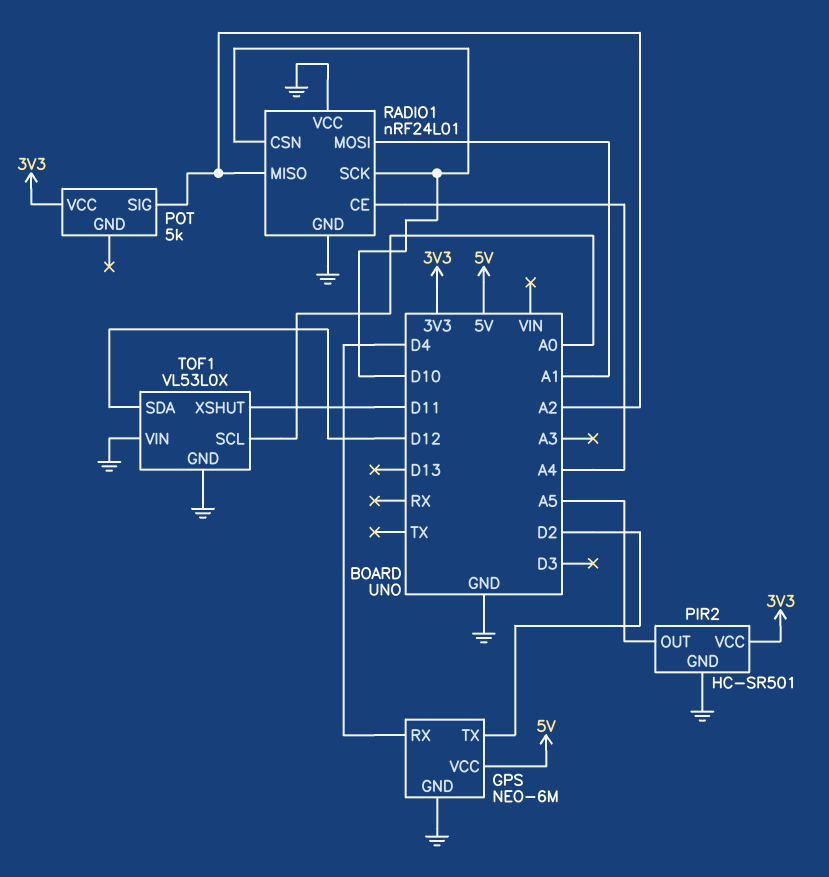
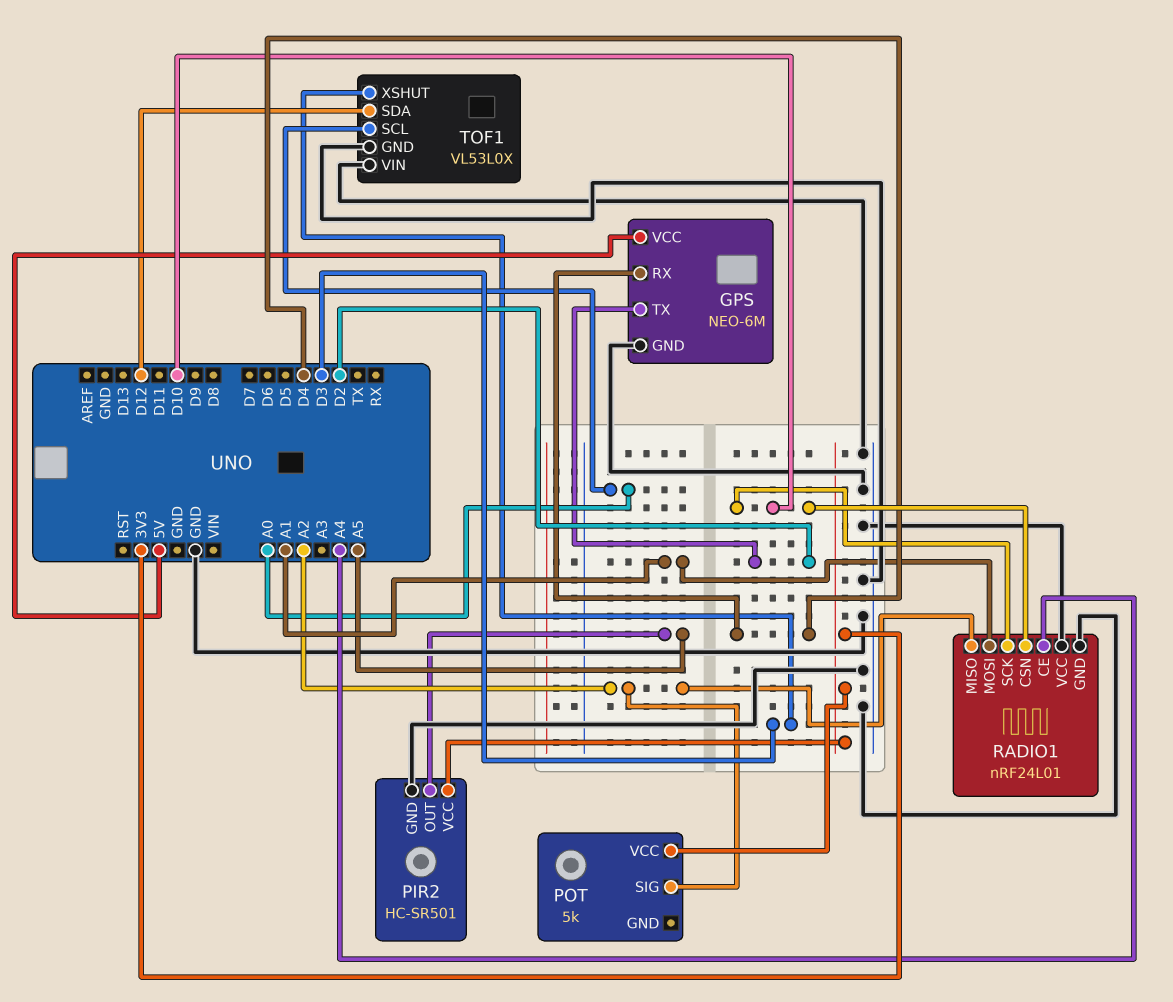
TOF1 pin XSHUT: D11 -> D3

